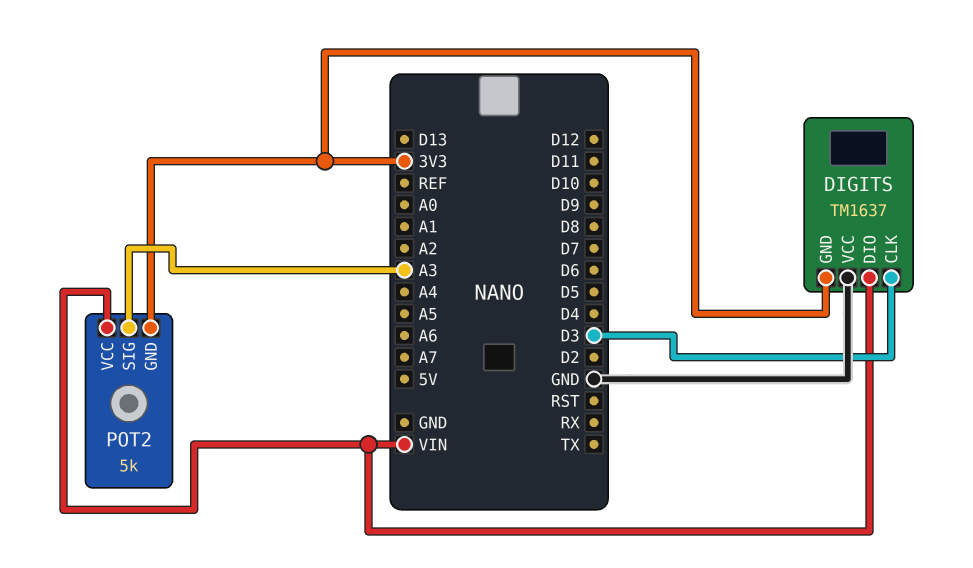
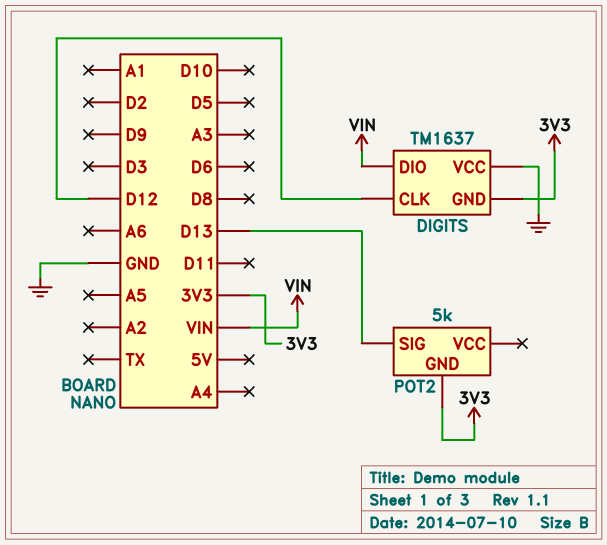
DIGITS pin CLK: D3 -> D12
POT2 pin SIG: A3 -> D13
POT2 pin VCC: VIN -> none

